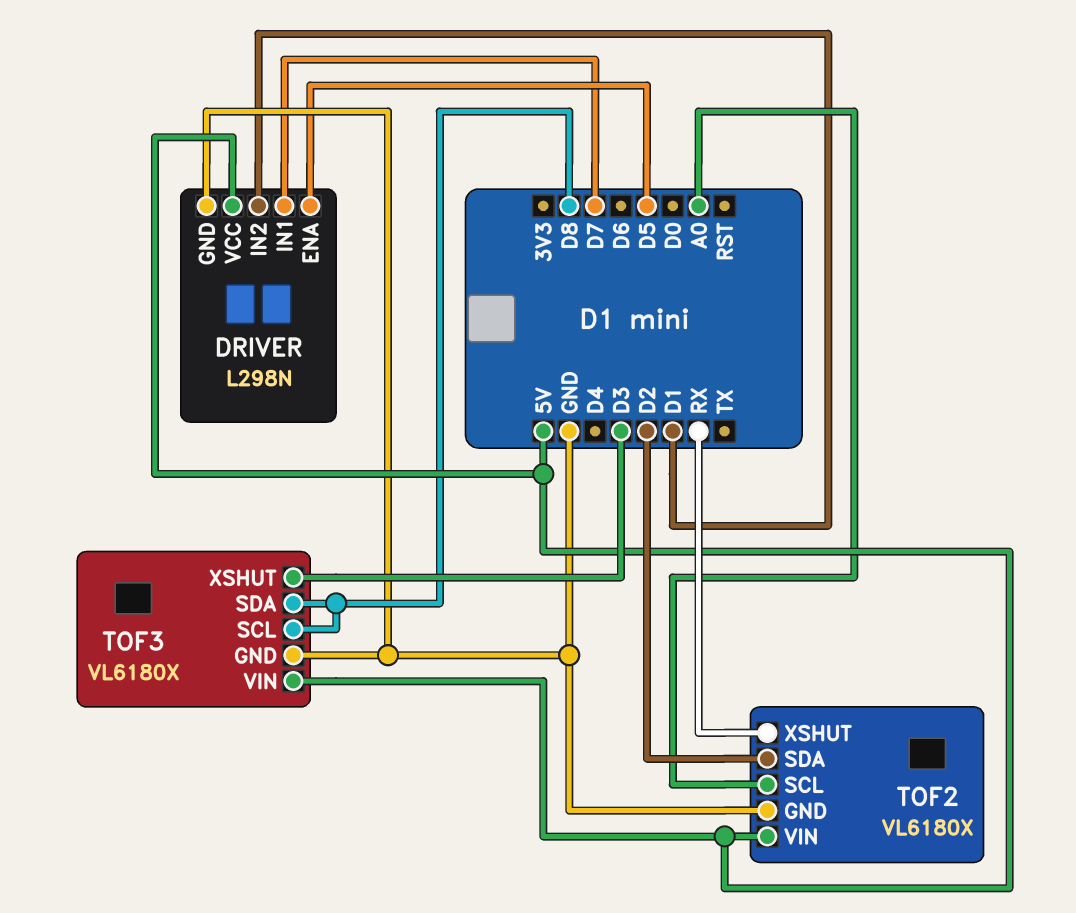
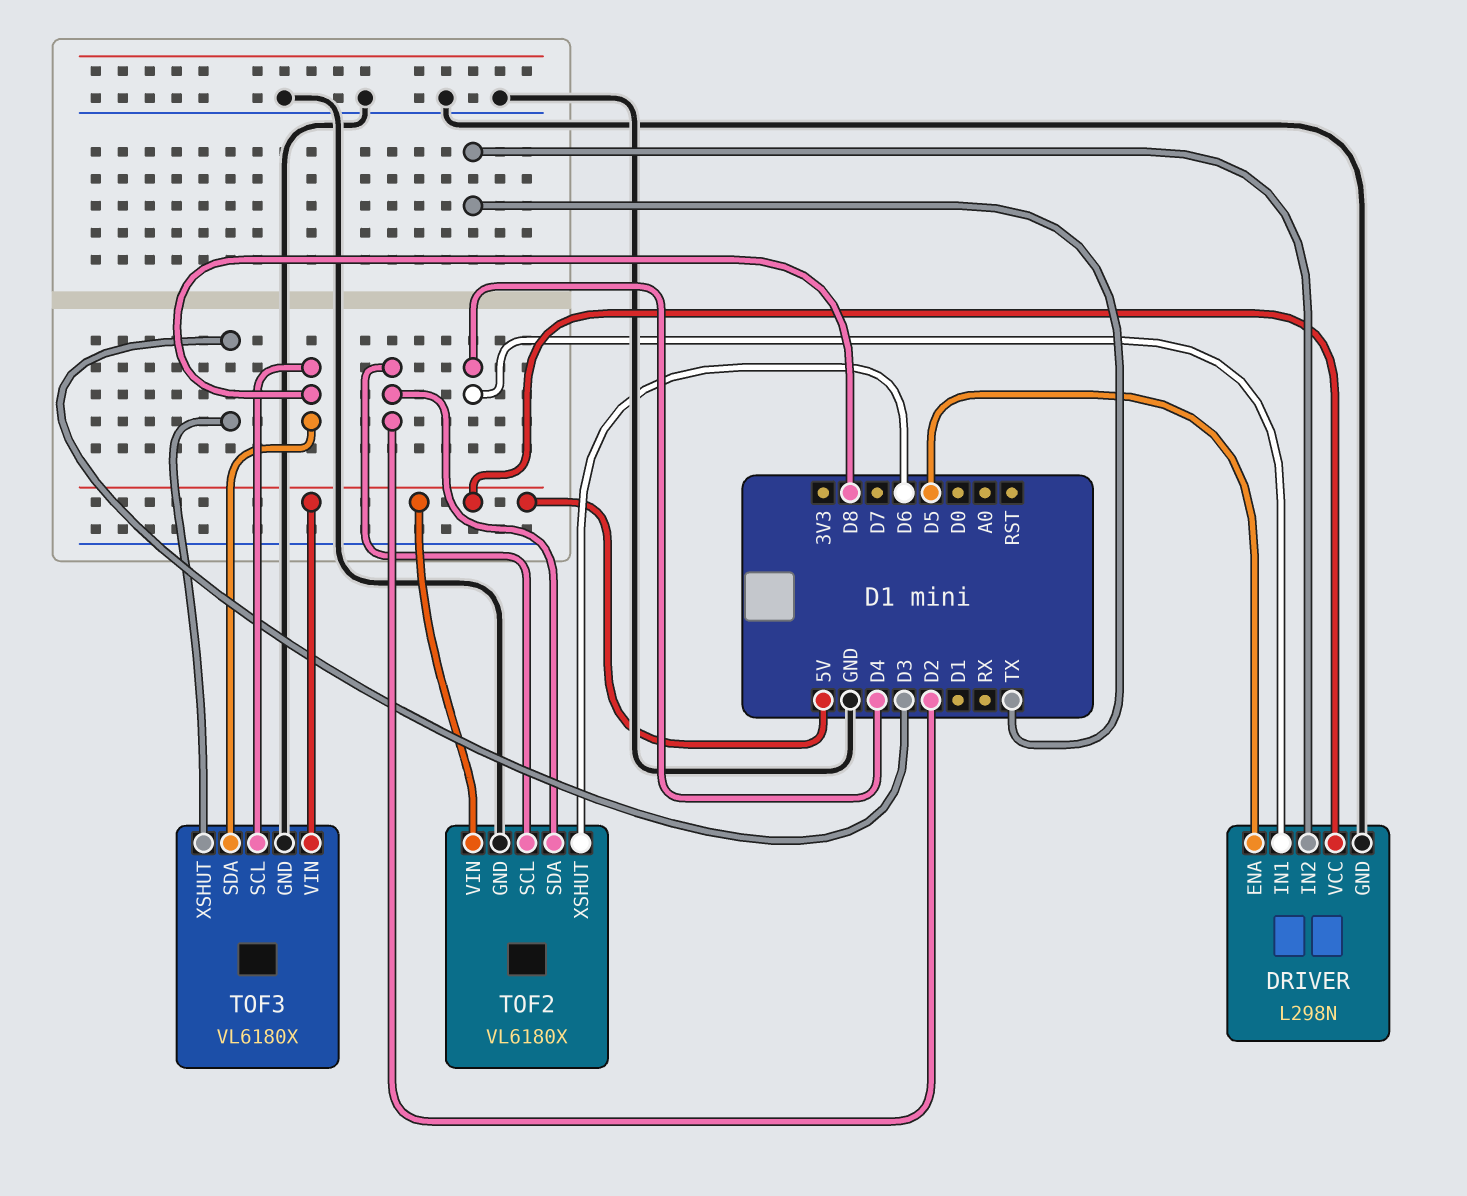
DRIVER pin IN1: D7 -> D4
DRIVER pin IN2: D1 -> TX
TOF2 pin SCL: A0 -> D2
TOF2 pin XSHUT: RX -> D6

